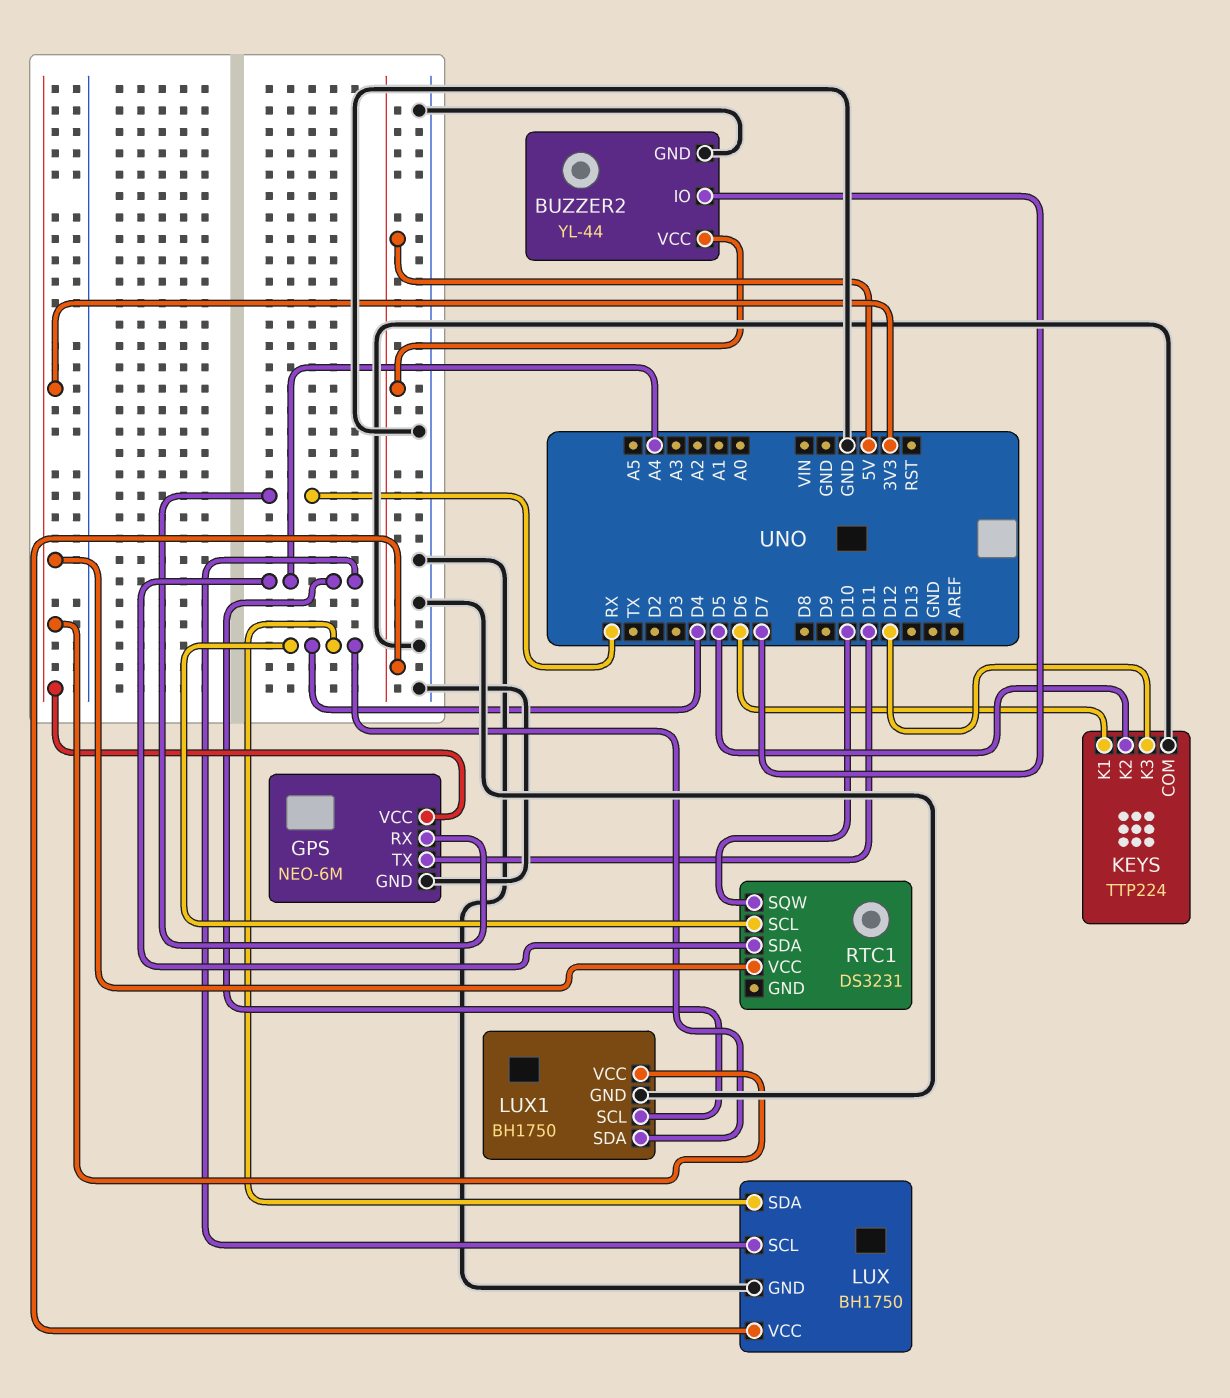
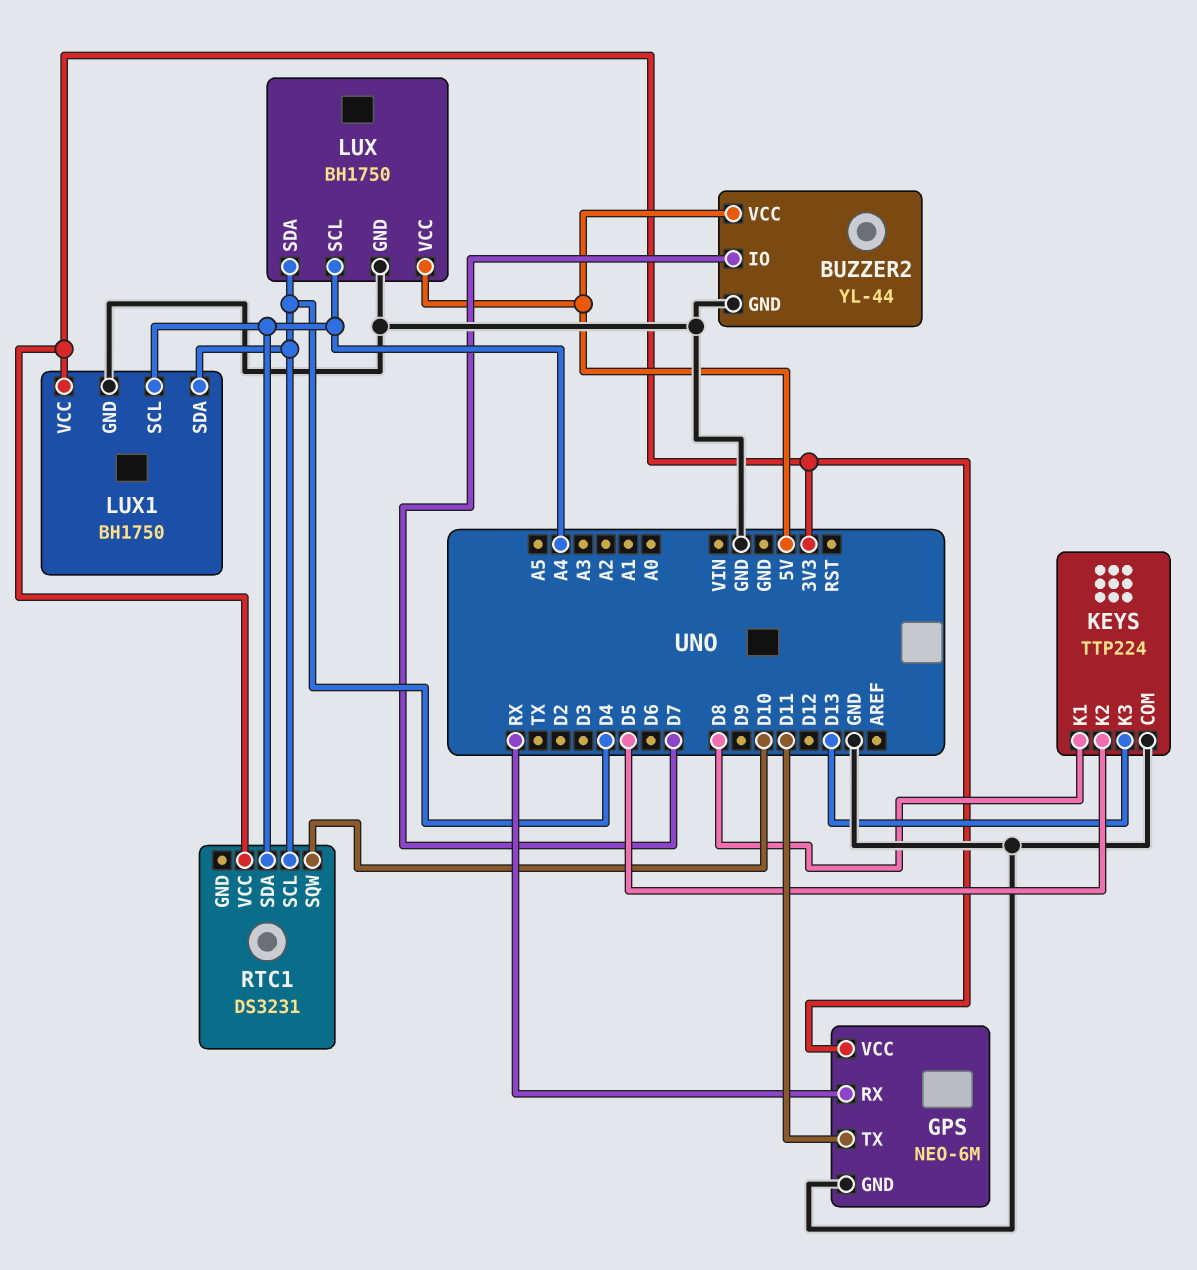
KEYS pin K1: D6 -> D8
KEYS pin K3: D12 -> D13

